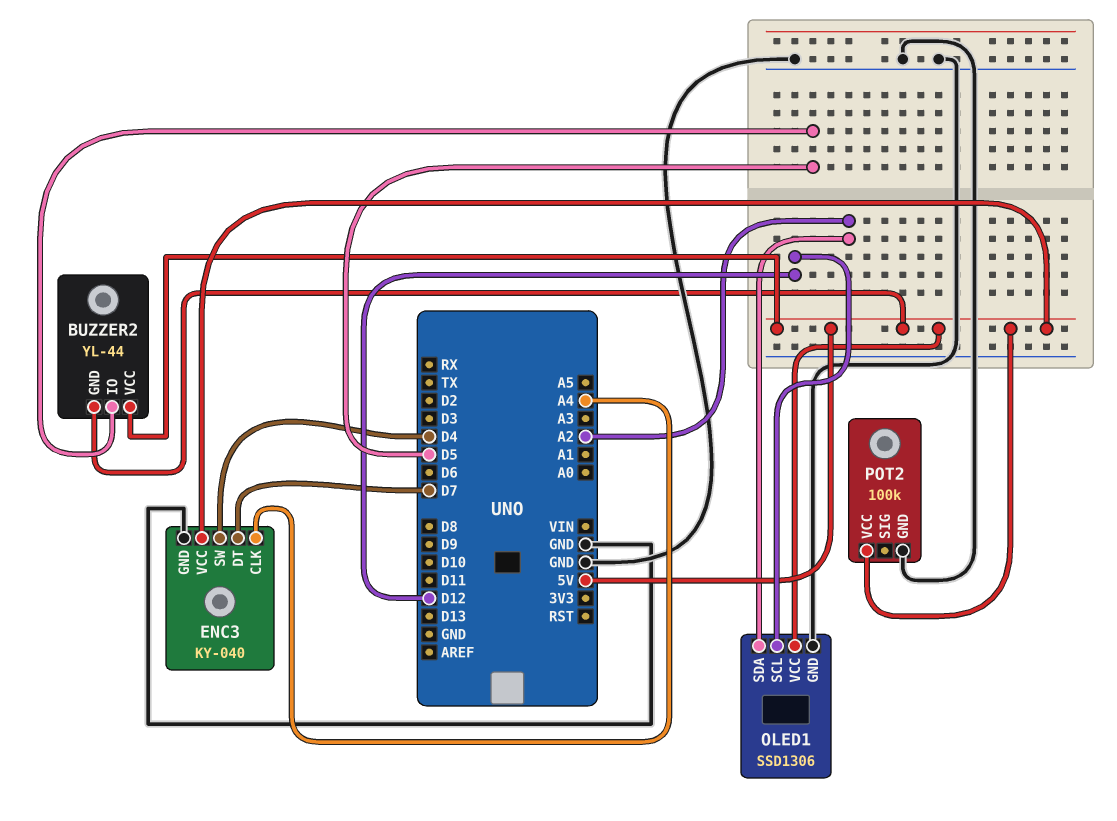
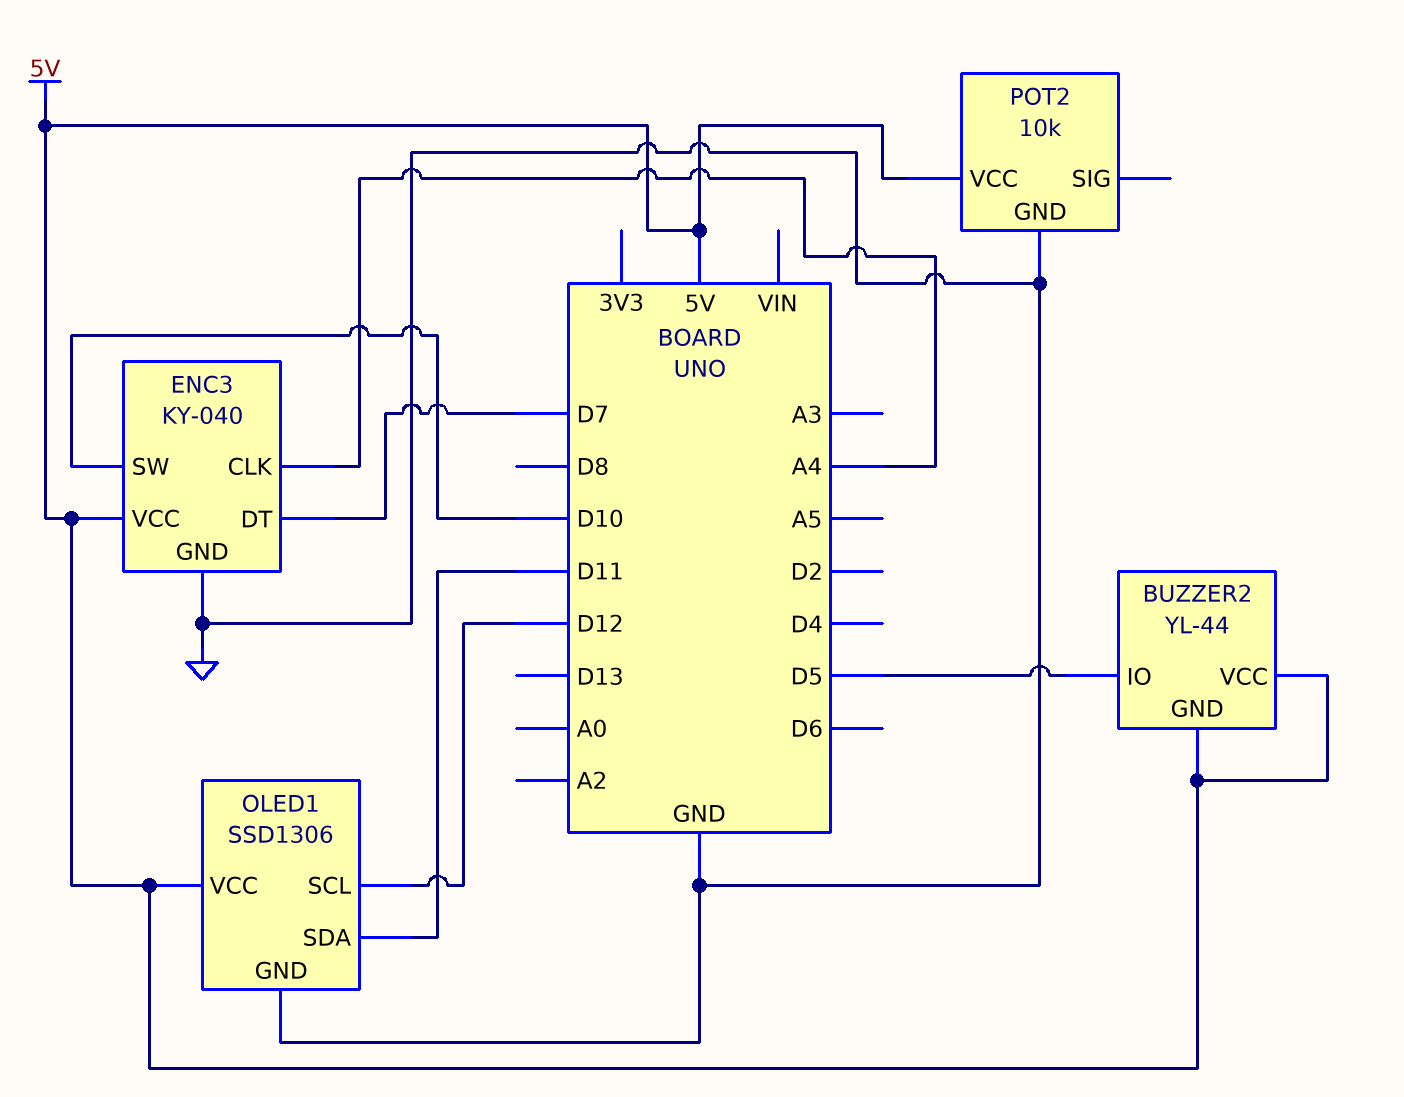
ENC3 pin SW: D4 -> D10
OLED1 pin SDA: A2 -> D11
POT2: 100k -> 10k

